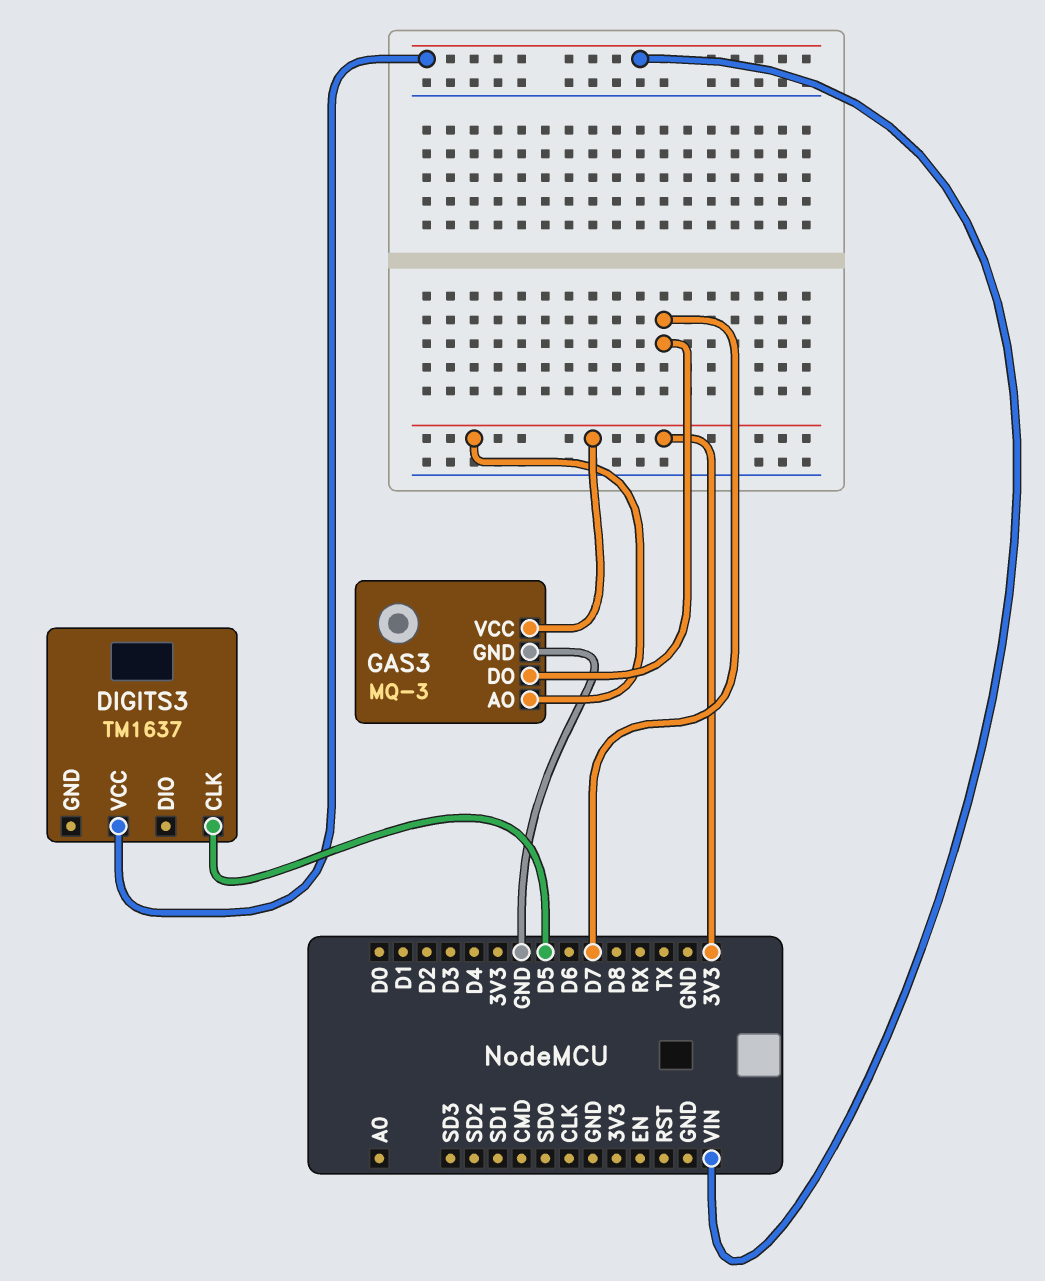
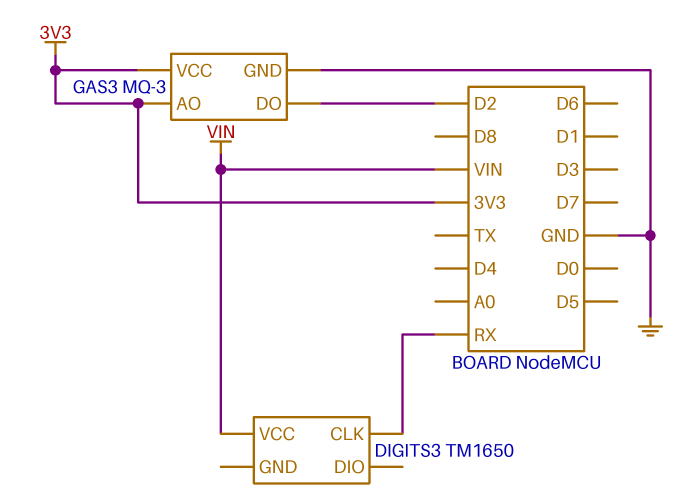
DIGITS3: TM1637 -> TM1650
DIGITS3 pin CLK: D5 -> RX
GAS3 pin DO: D7 -> D2

